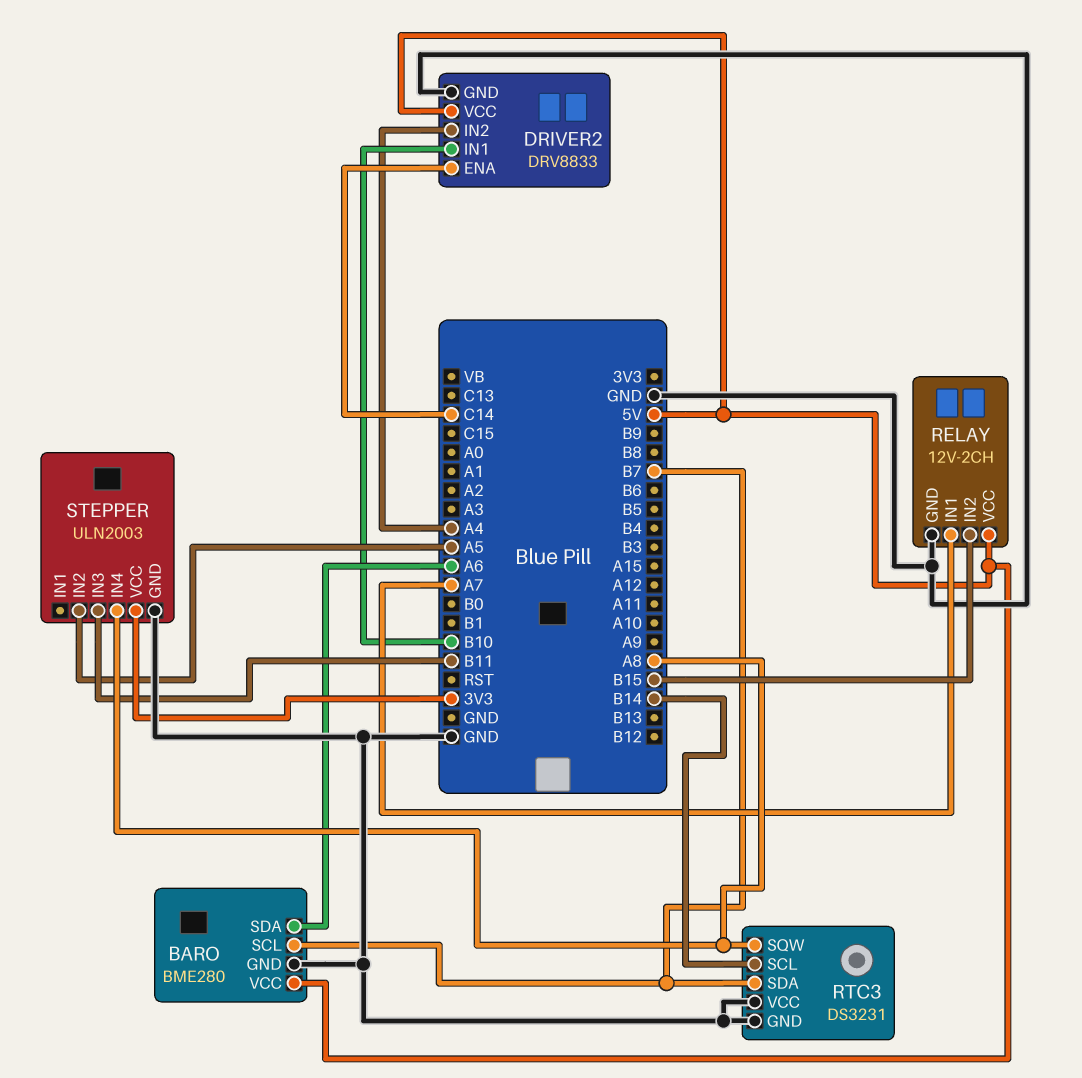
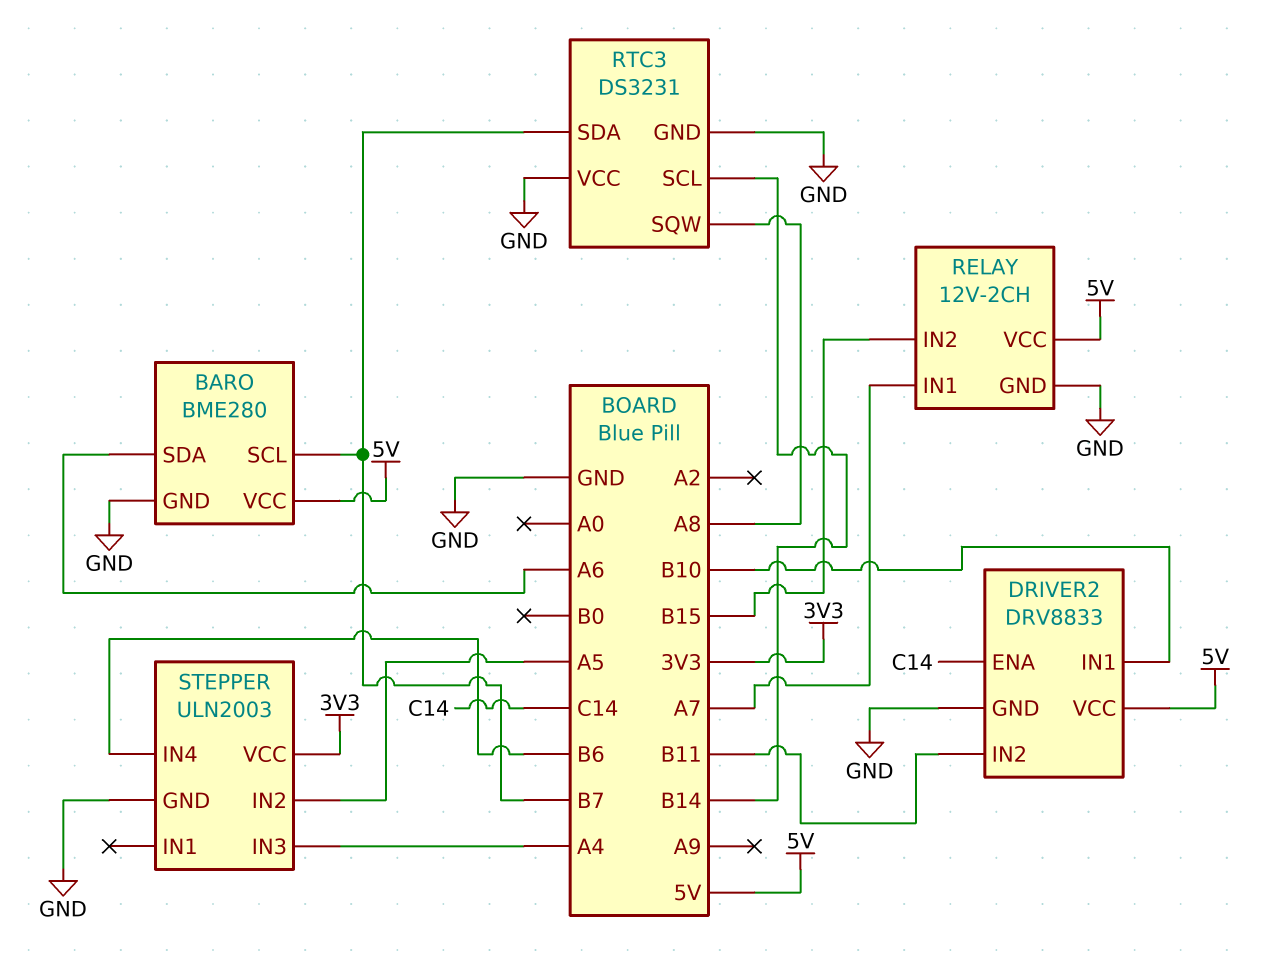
DRIVER2 pin IN2: A4 -> B11
STEPPER pin IN3: B11 -> A4
STEPPER pin IN4: A8 -> B6

